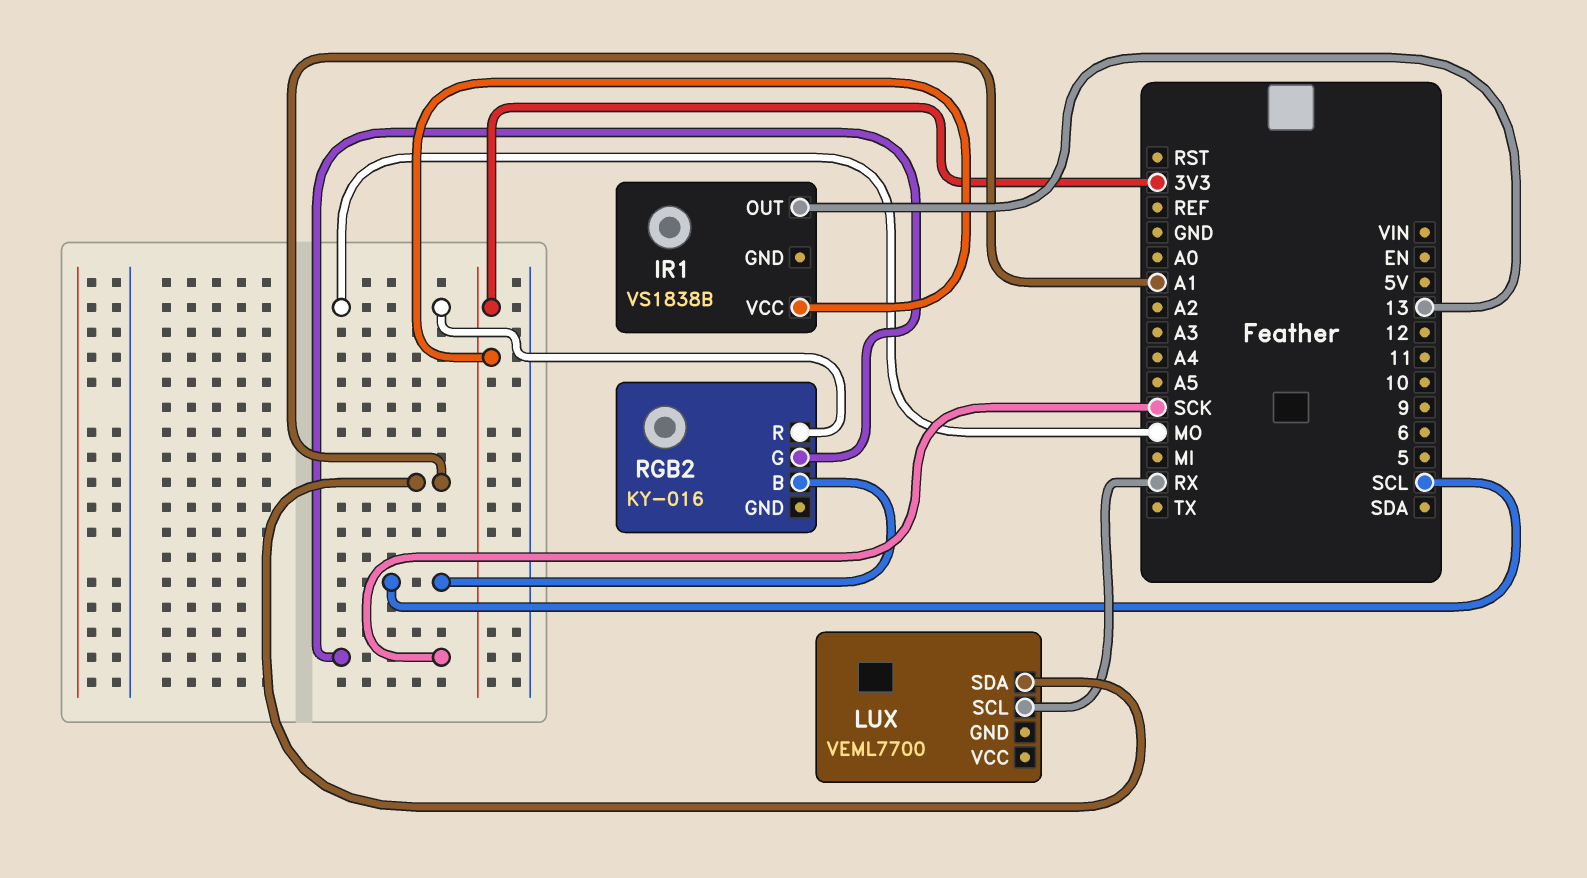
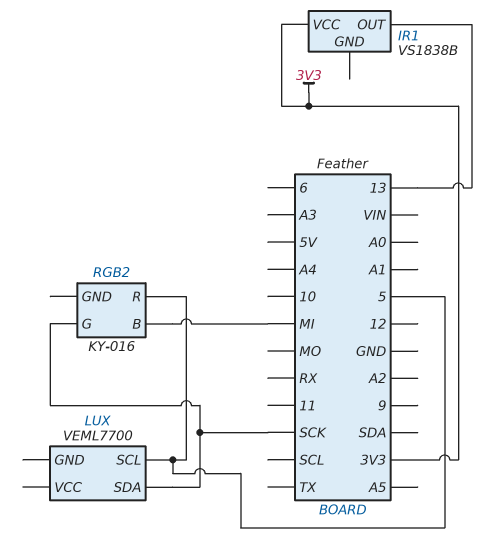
LUX pin SCL: RX -> 5
LUX pin SDA: A1 -> SCK
RGB2 pin B: SCL -> MI
RGB2 pin R: MO -> 5

